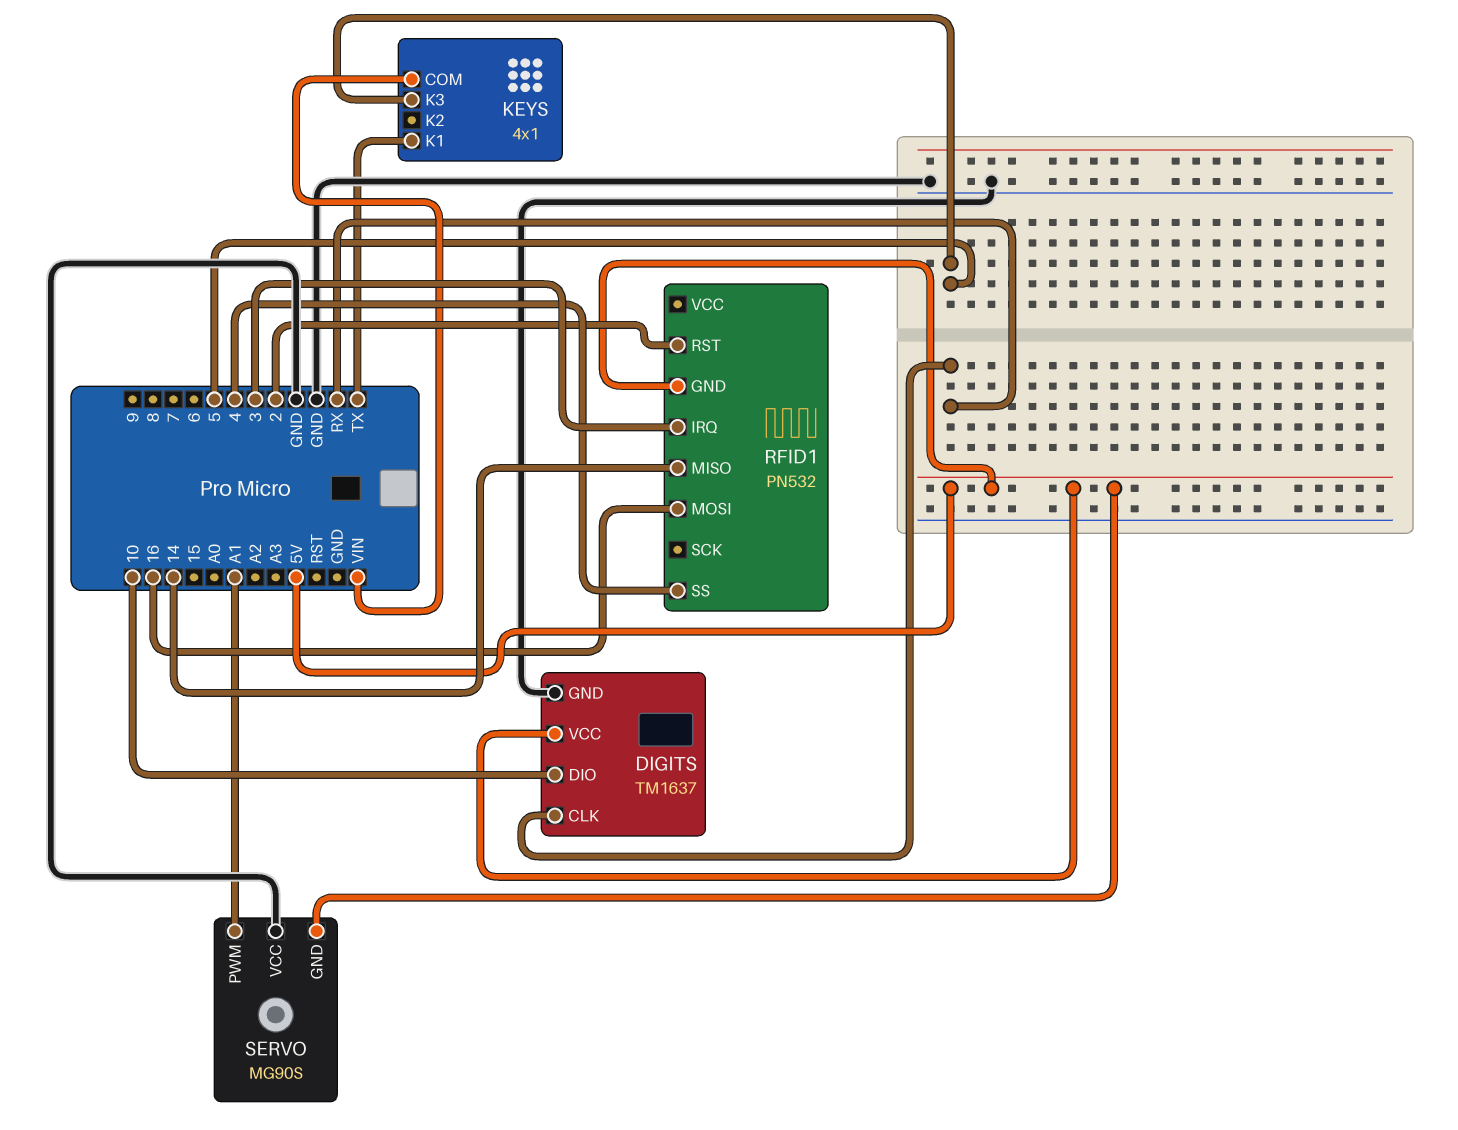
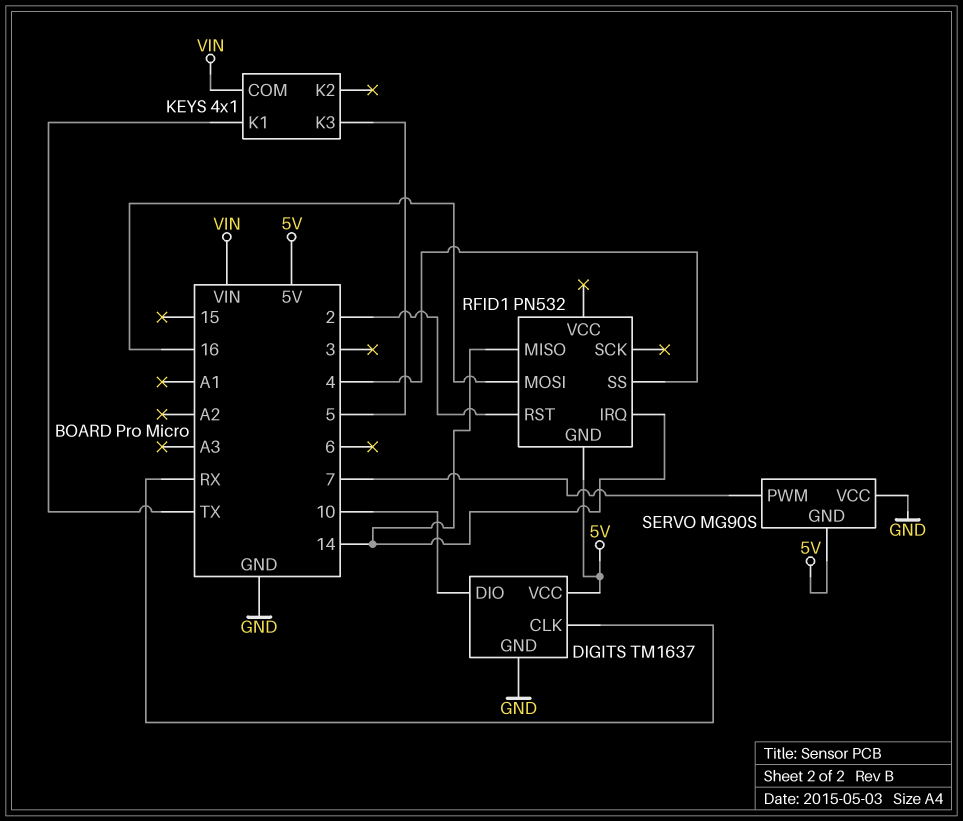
RFID1 pin IRQ: 3 -> 14
SERVO pin PWM: A1 -> 7

